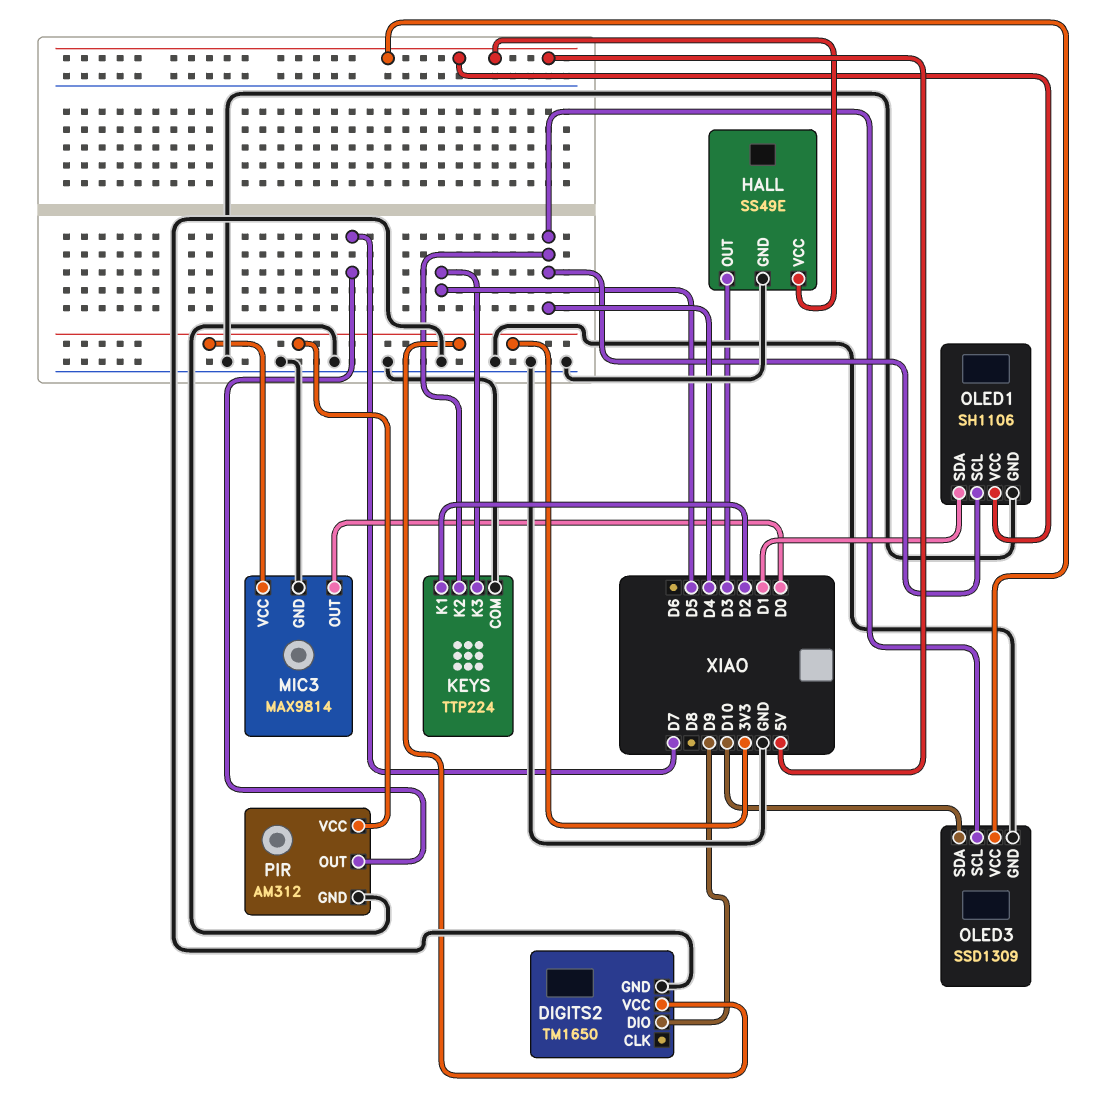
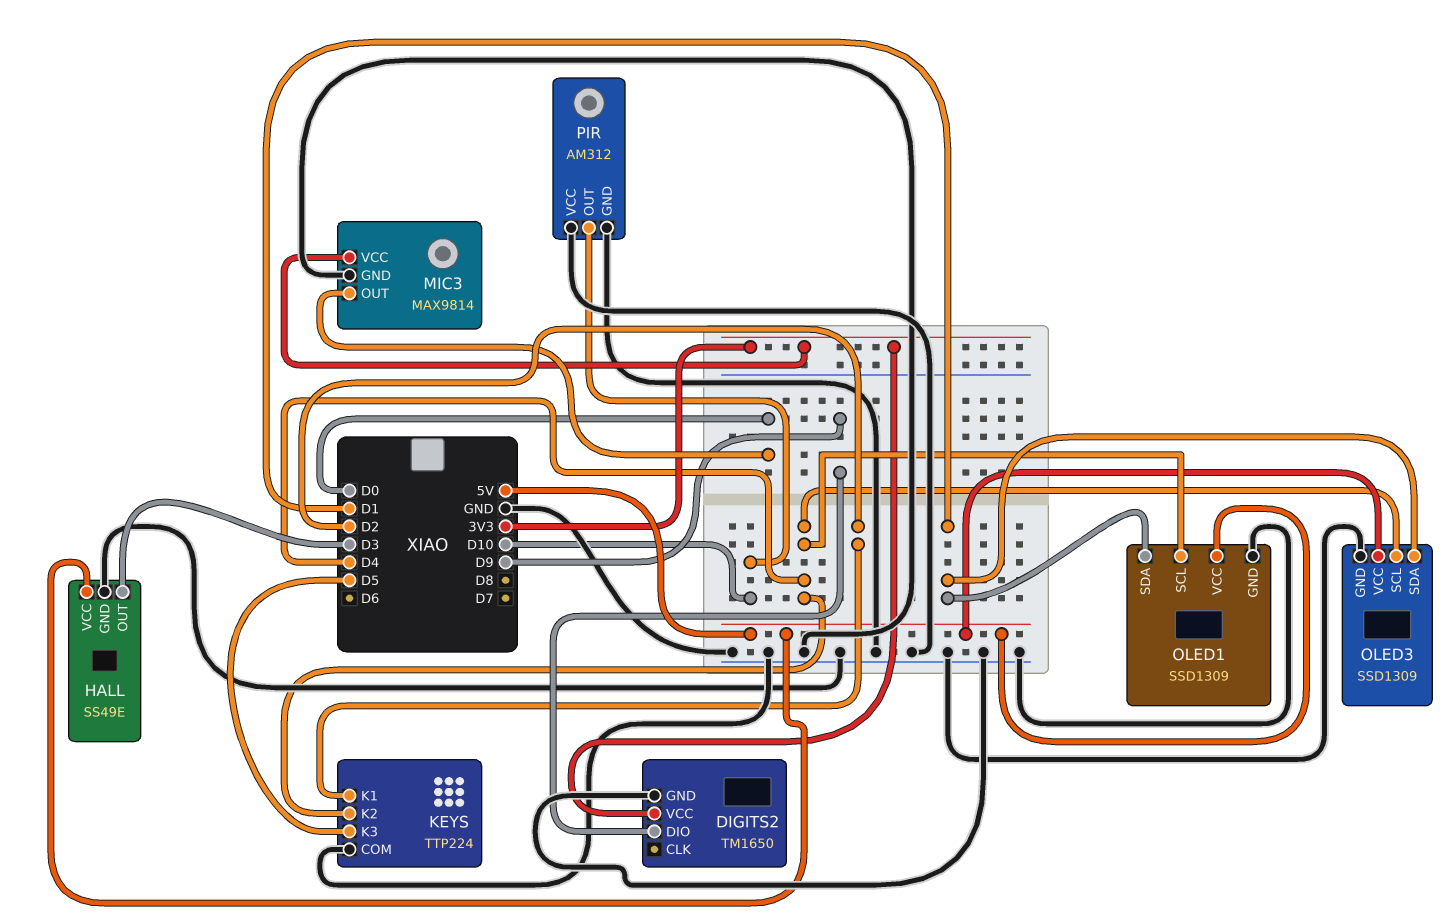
OLED1: SH1106 -> SSD1309
OLED3 pin SDA: D10 -> D1
PIR pin OUT: D7 -> D10
PIR pin VCC: 3V3 -> GND

